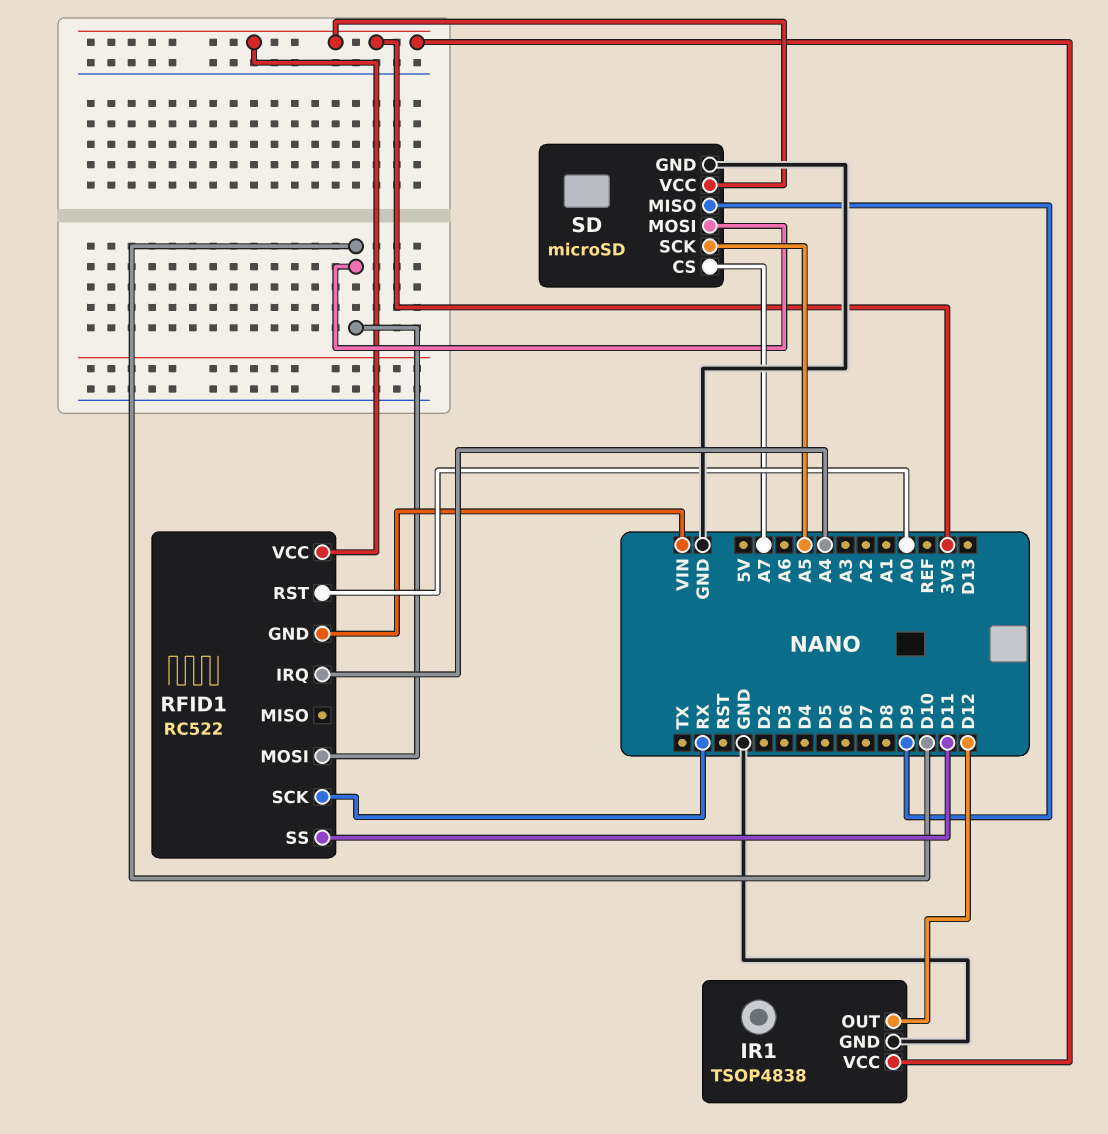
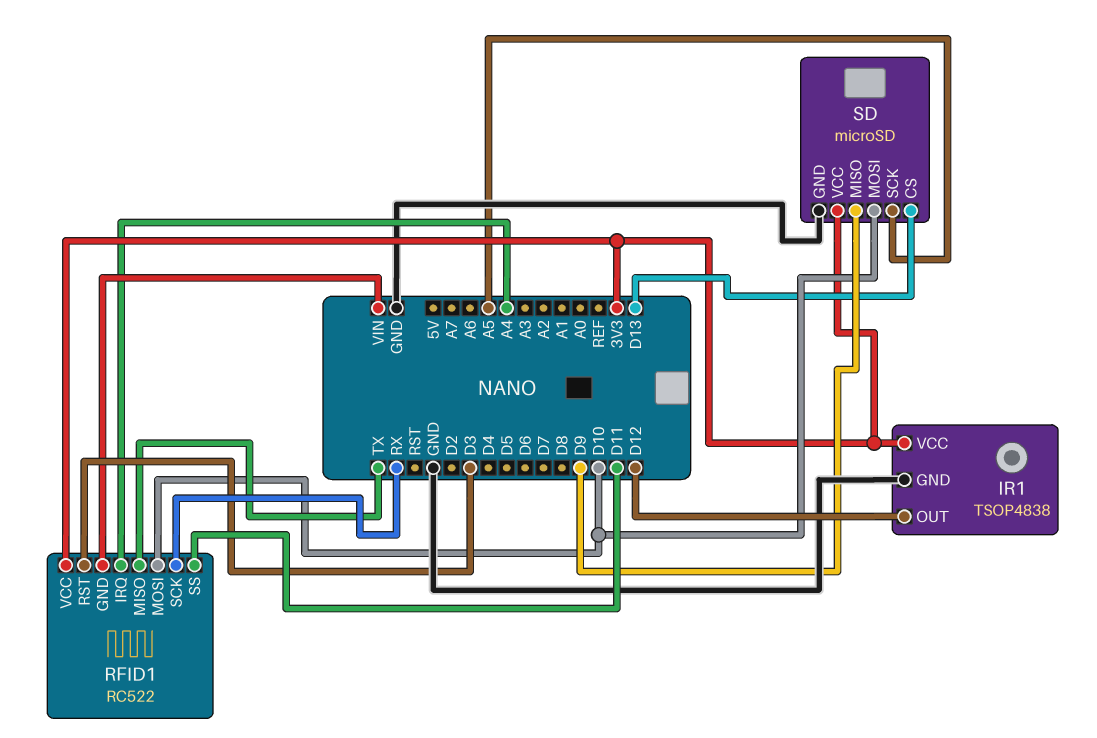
RFID1 pin MISO: none -> TX
RFID1 pin RST: A0 -> D3
SD pin CS: A7 -> D13

